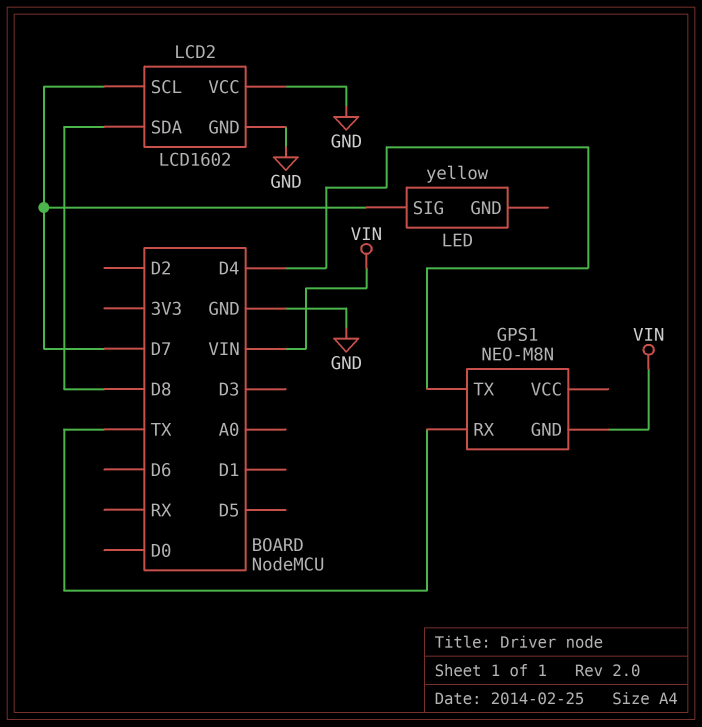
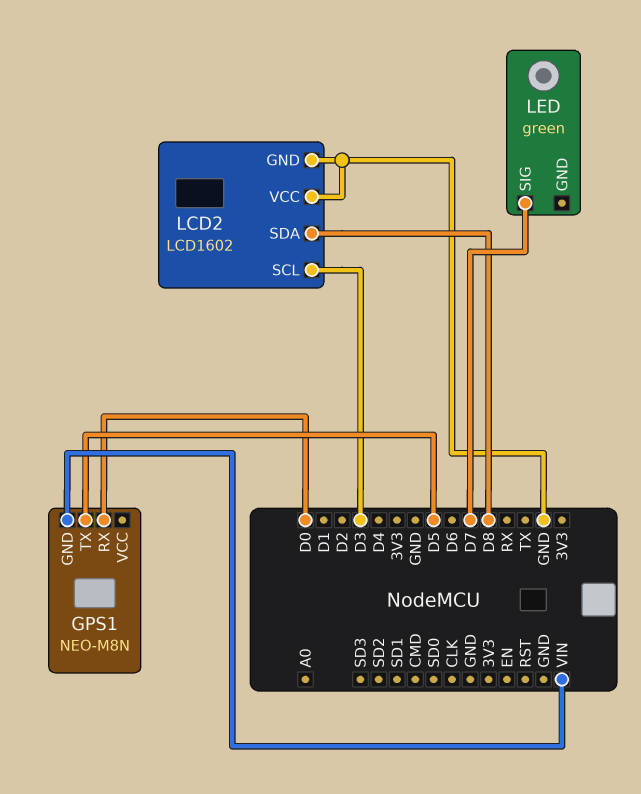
GPS1 pin RX: TX -> D0
GPS1 pin TX: D4 -> D5
LCD2 pin SCL: D7 -> D3
LED: yellow -> green

